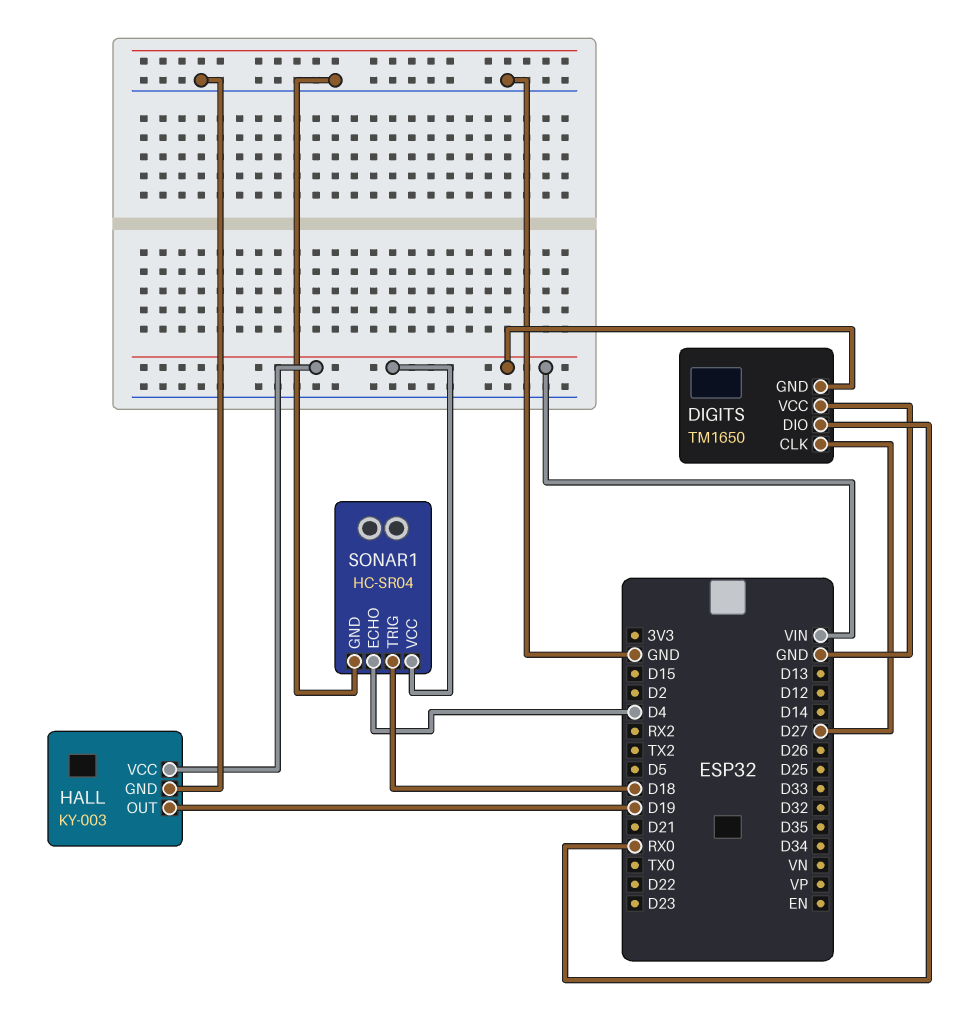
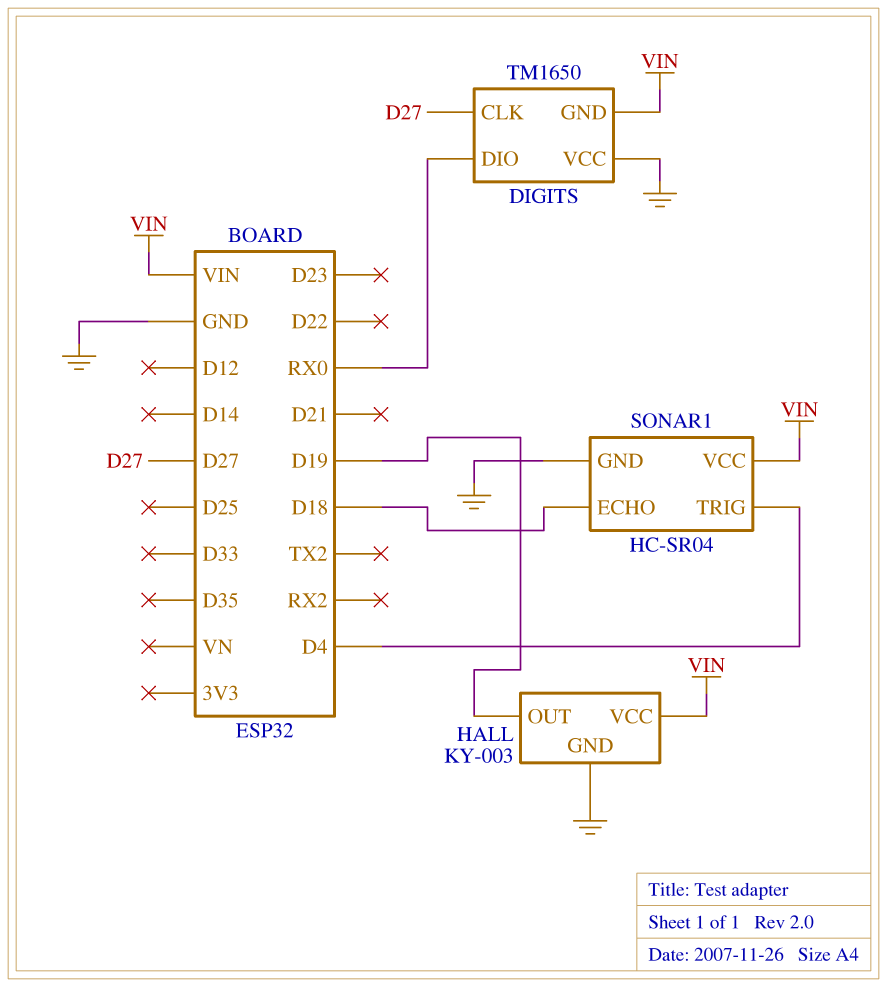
SONAR1 pin ECHO: D4 -> D18
SONAR1 pin TRIG: D18 -> D4

